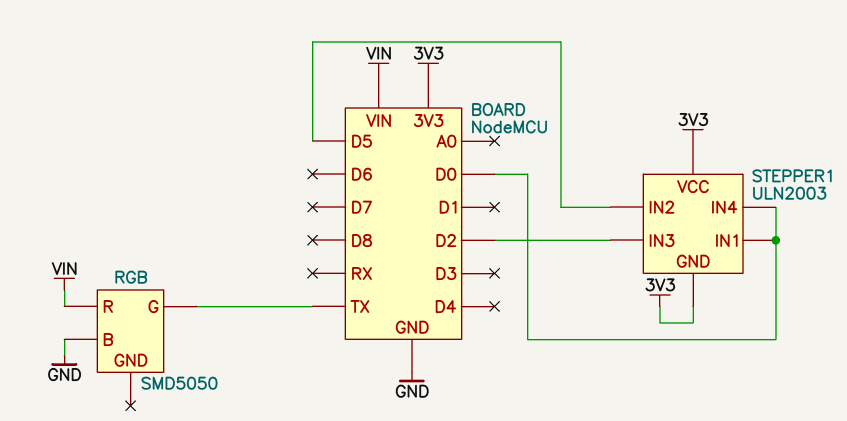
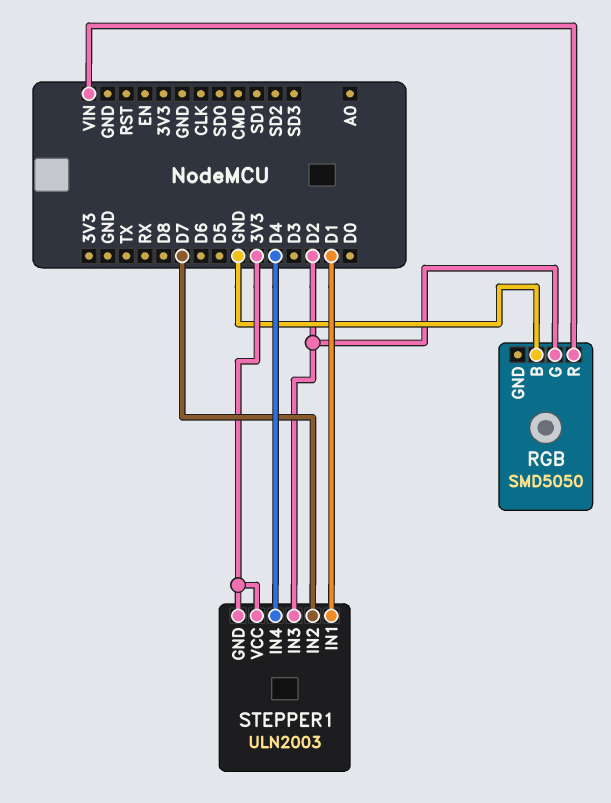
RGB pin G: TX -> D2
STEPPER1 pin IN1: D0 -> D1
STEPPER1 pin IN2: D5 -> D7
STEPPER1 pin IN4: D0 -> D4

